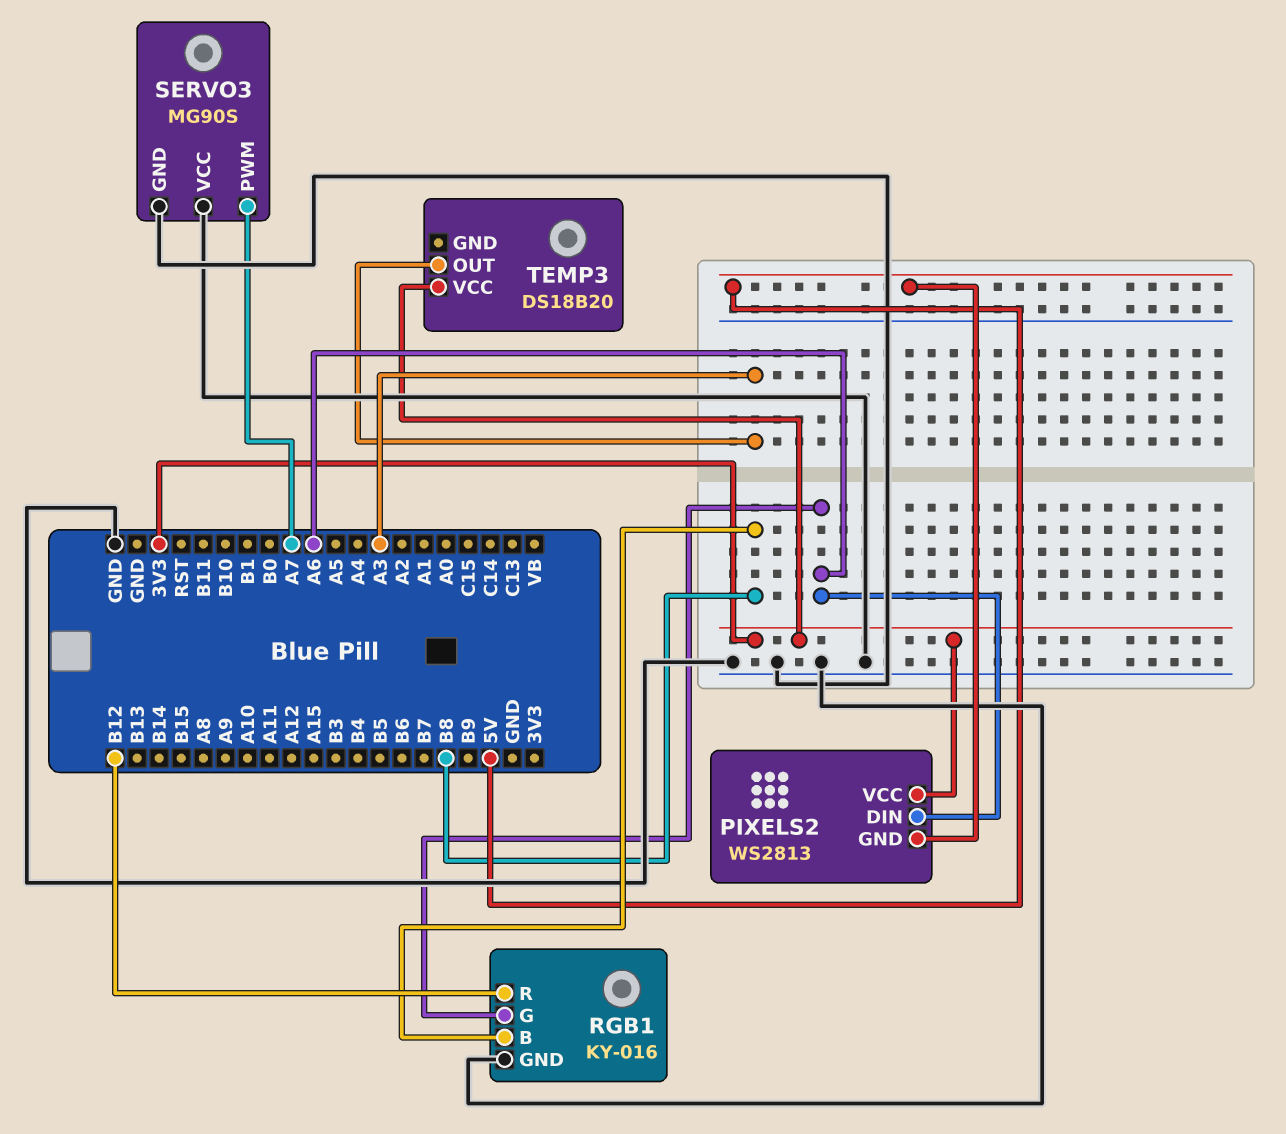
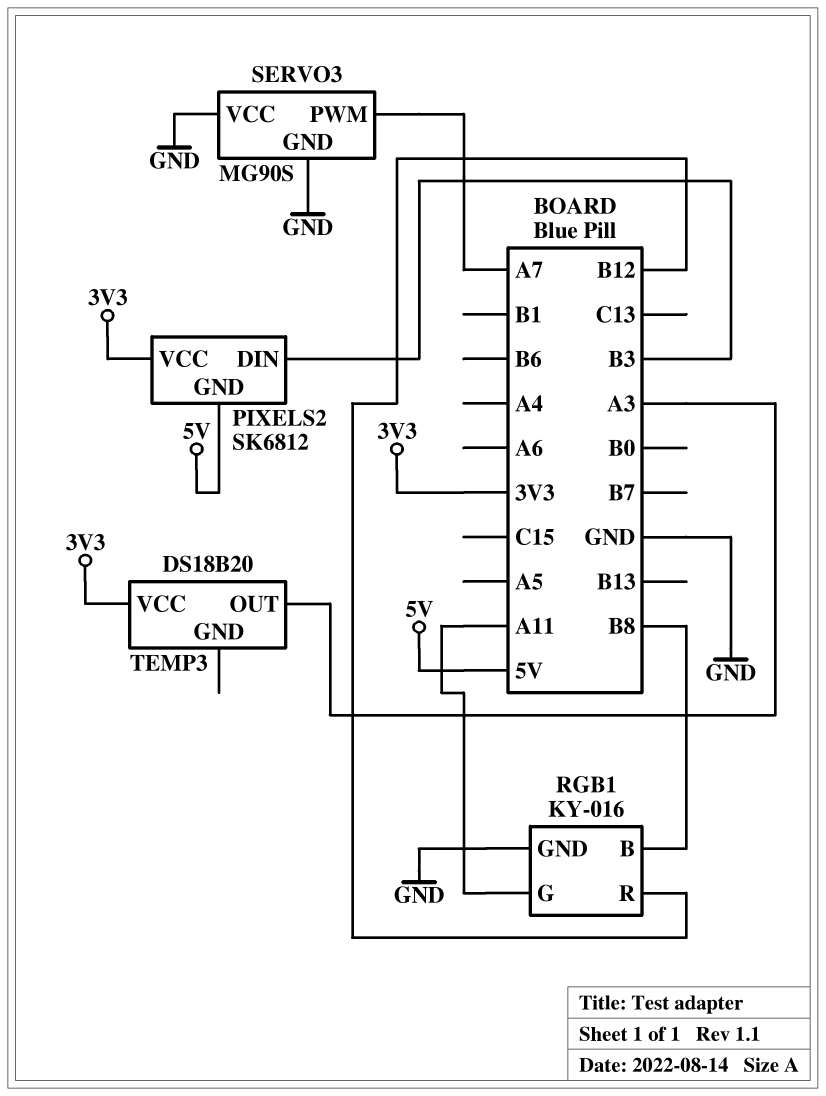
PIXELS2: WS2813 -> SK6812
PIXELS2 pin DIN: A6 -> B3
RGB1 pin G: A6 -> A11

